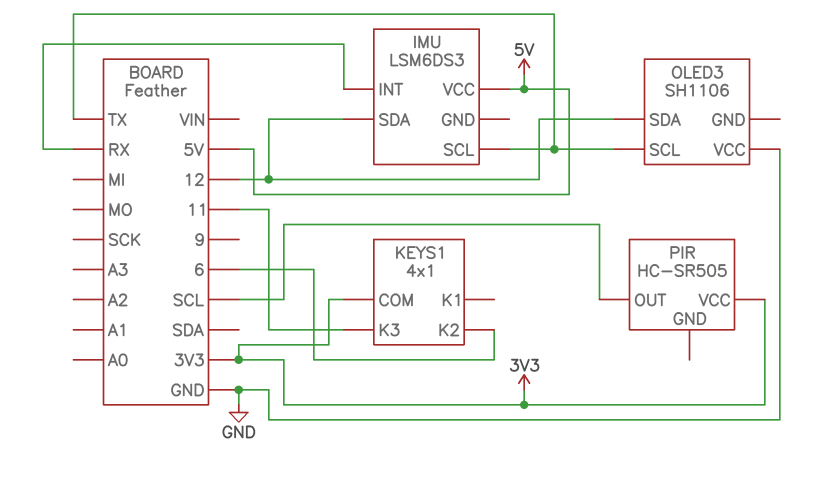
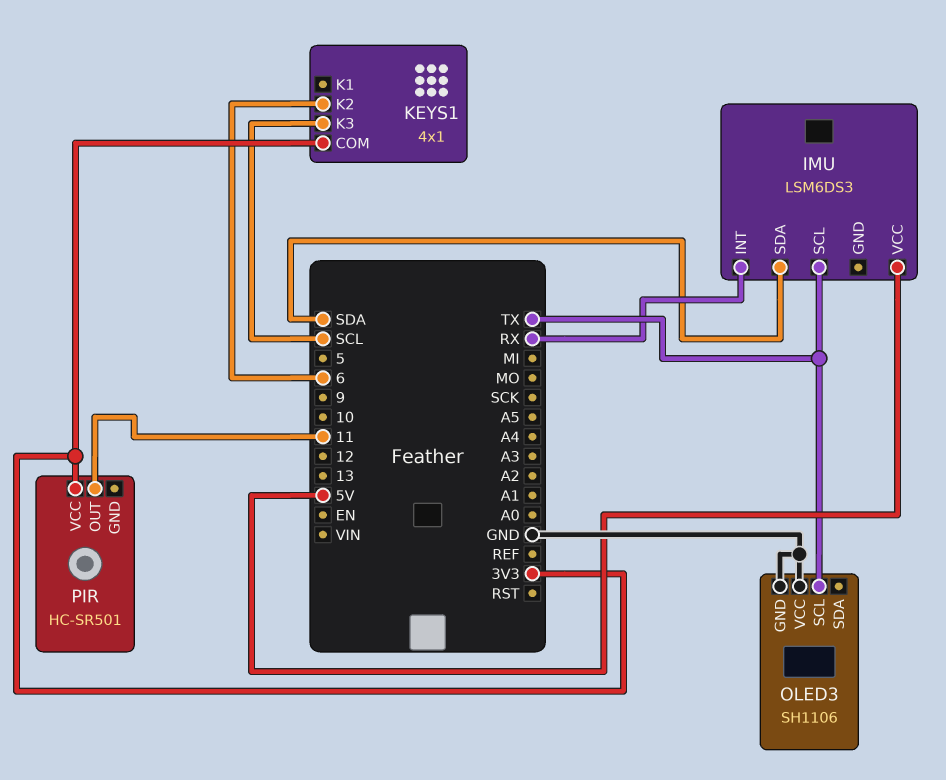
IMU pin SDA: 12 -> SDA
KEYS1 pin K3: 11 -> SCL
OLED3 pin GND: none -> GND
OLED3 pin SDA: 12 -> none
PIR: HC-SR505 -> HC-SR501
PIR pin OUT: SCL -> 11

